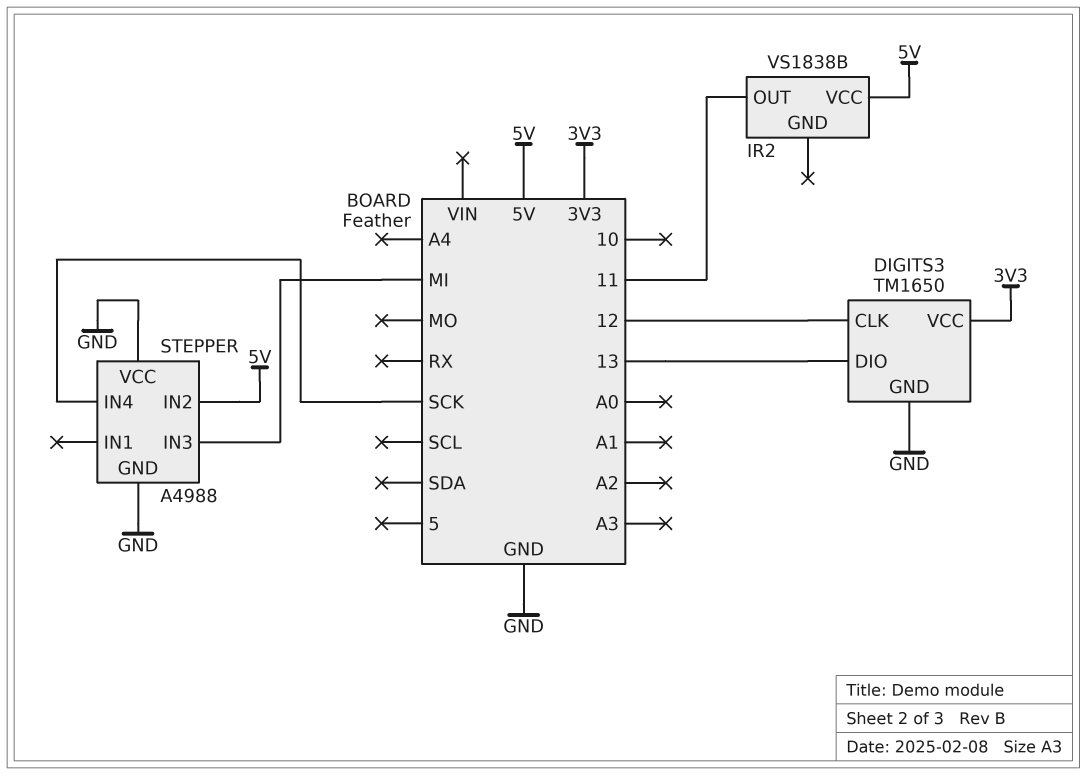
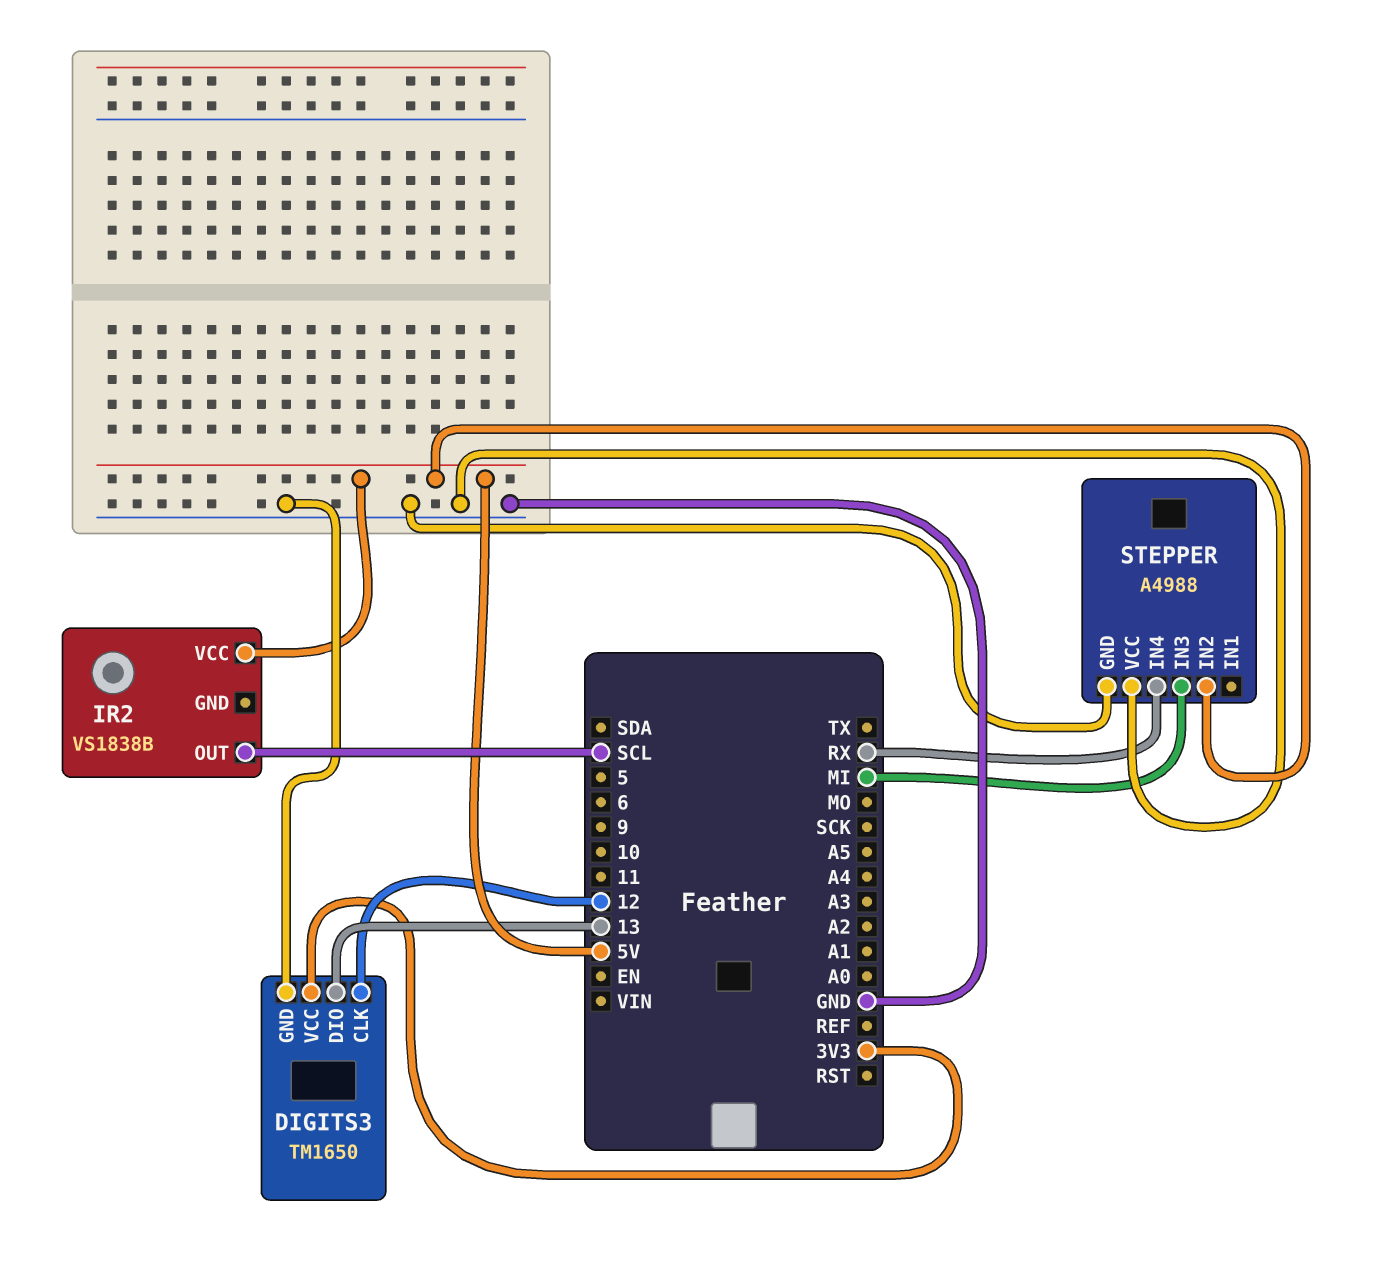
IR2 pin OUT: 11 -> SCL
STEPPER pin IN4: SCK -> RX

